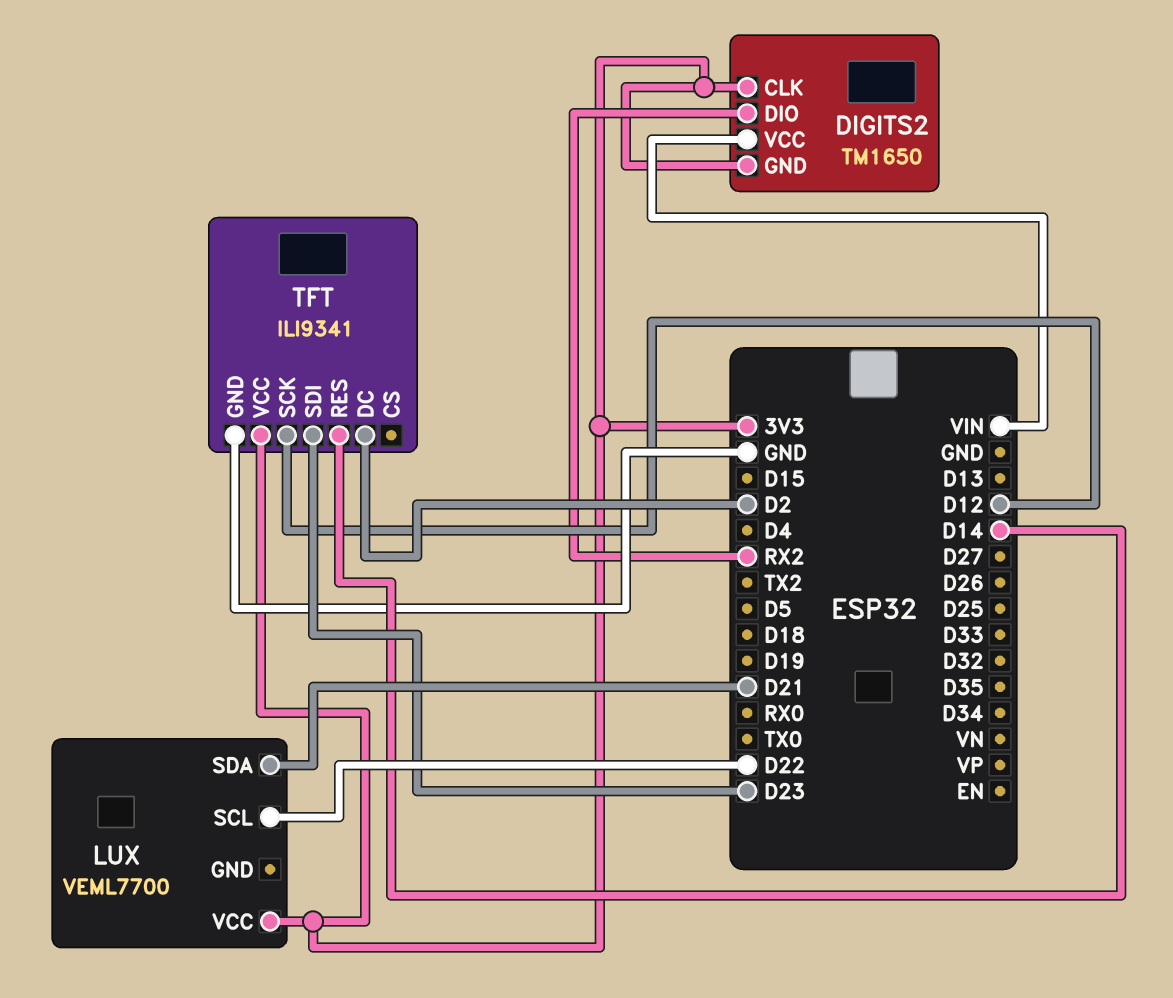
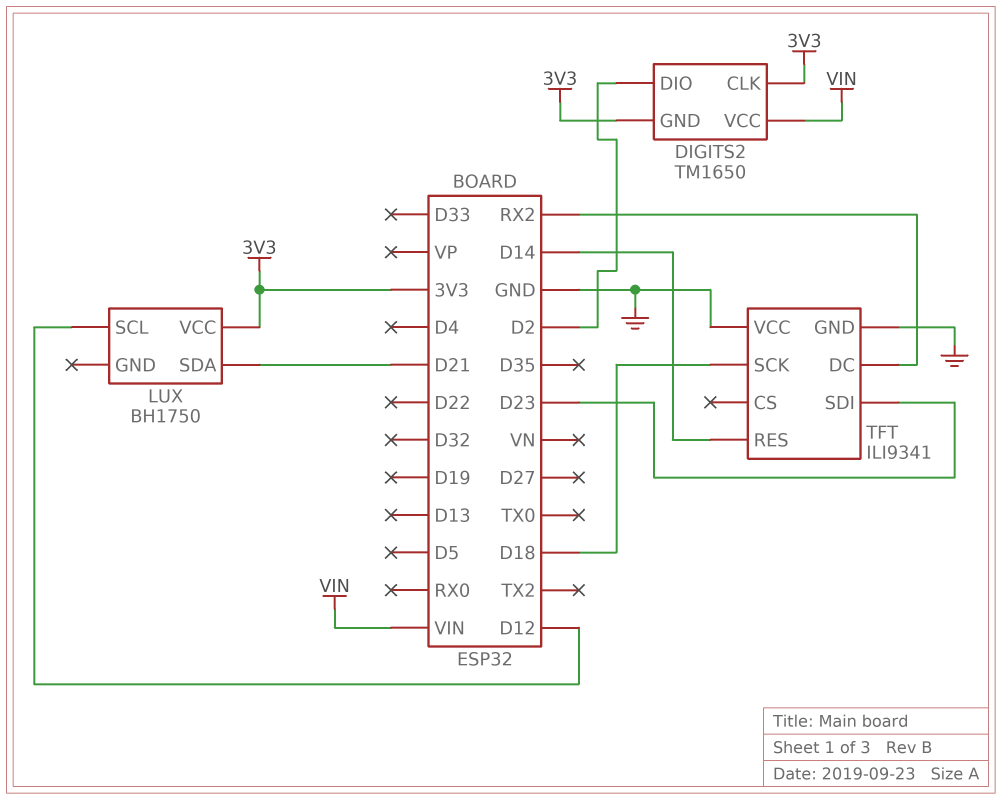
DIGITS2 pin DIO: RX2 -> D2
LUX: VEML7700 -> BH1750
LUX pin SCL: D22 -> D12
TFT pin DC: D2 -> RX2
TFT pin SCK: D12 -> D18
TFT pin VCC: 3V3 -> GND

